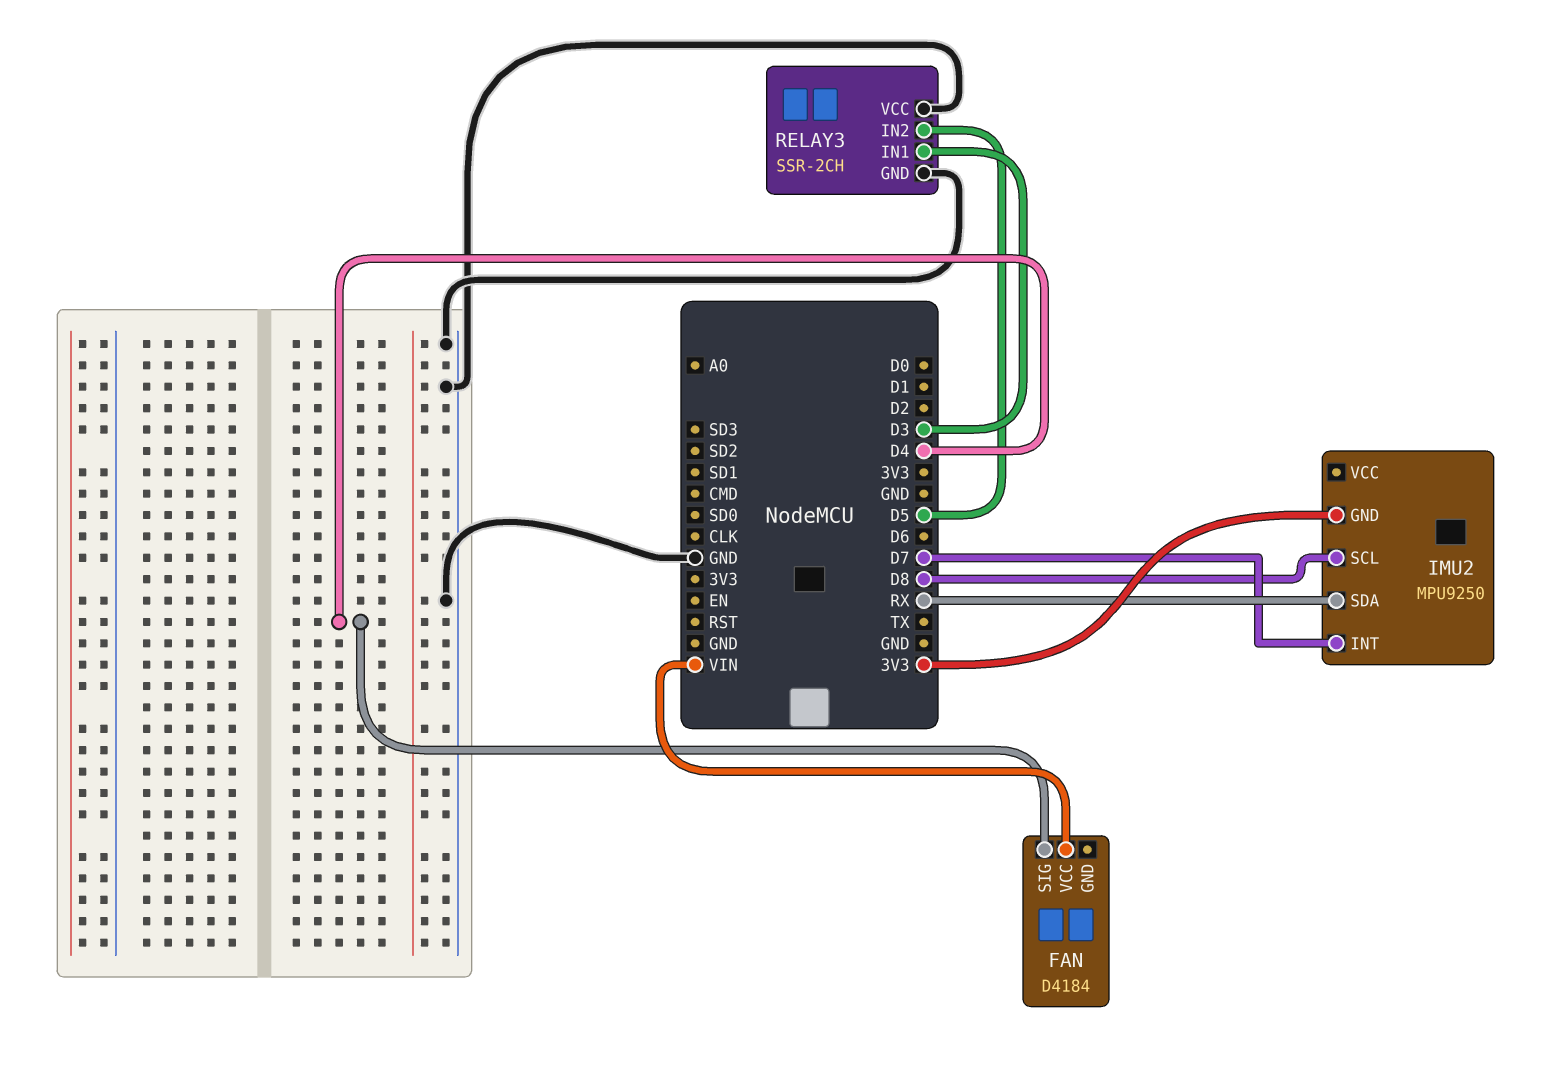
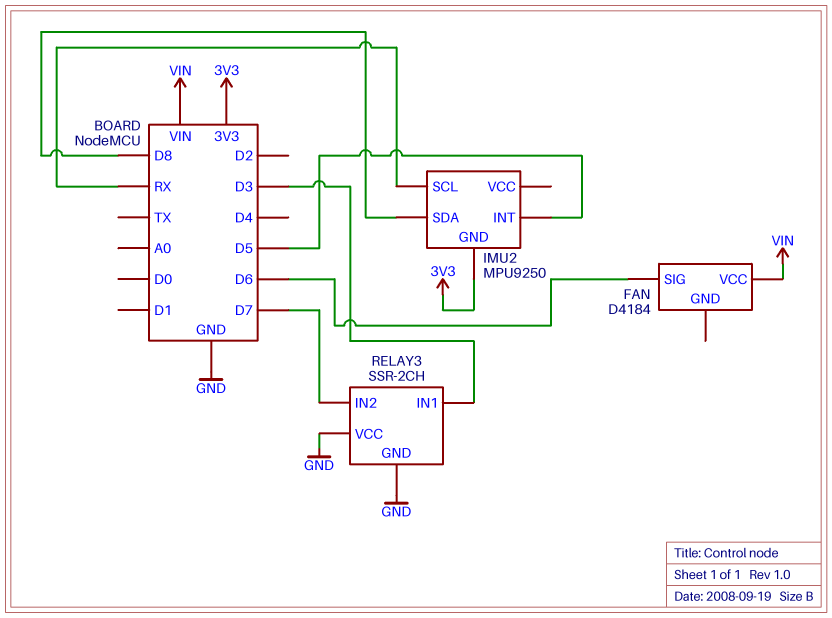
FAN pin SIG: D4 -> D6
IMU2 pin INT: D7 -> D5
IMU2 pin SCL: D8 -> RX
IMU2 pin SDA: RX -> D8
RELAY3 pin IN2: D5 -> D7

